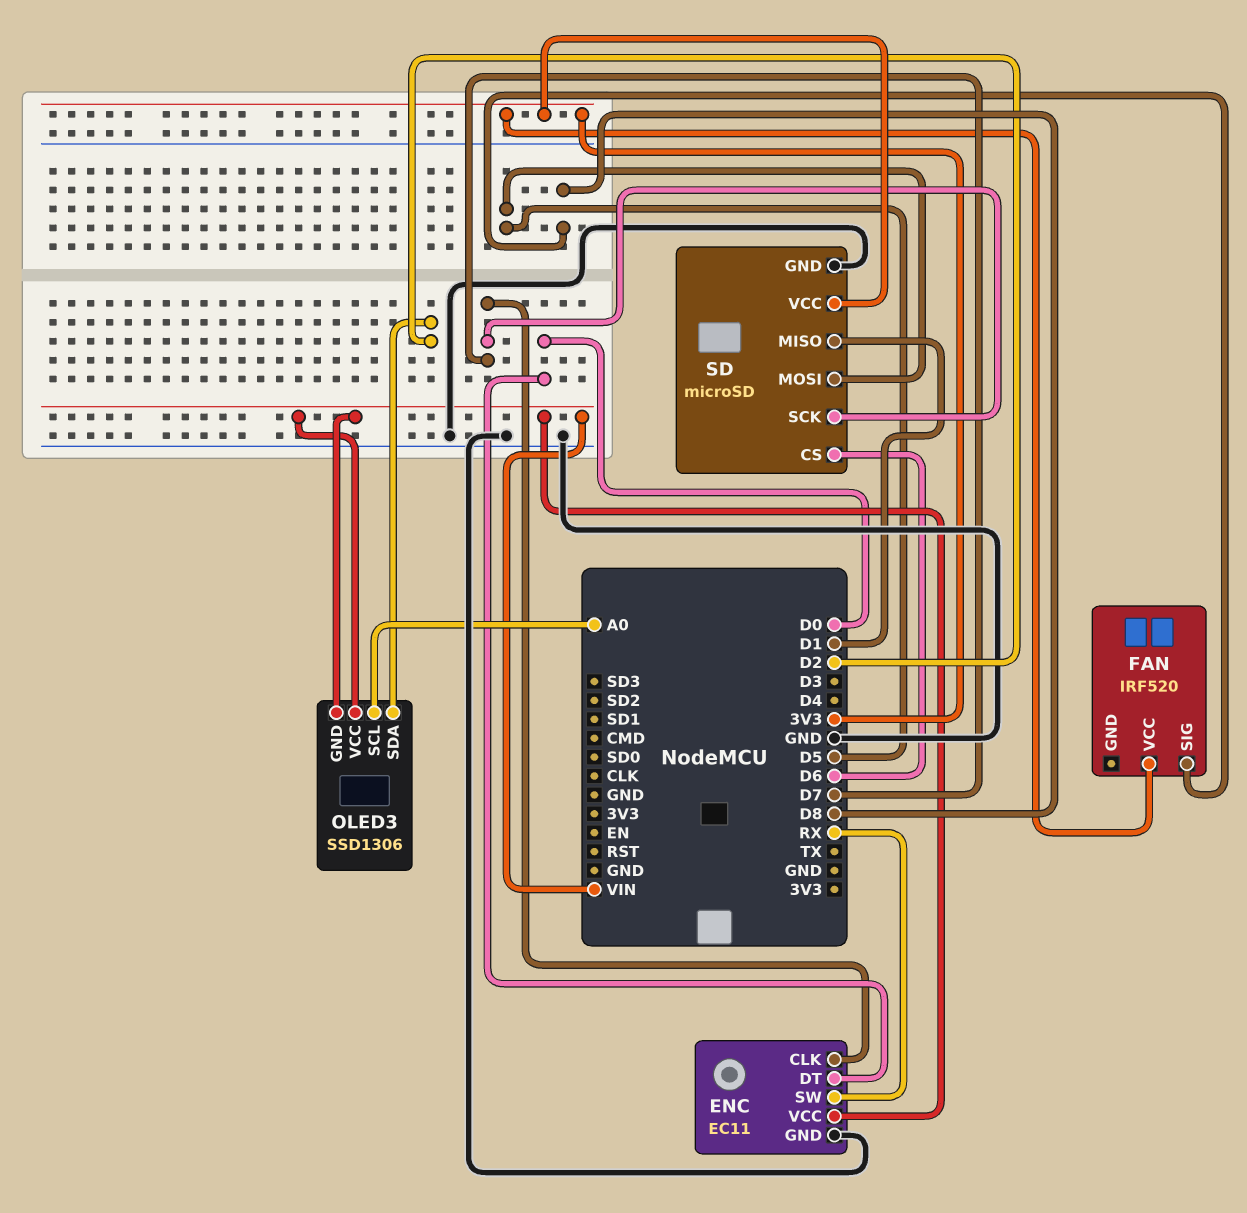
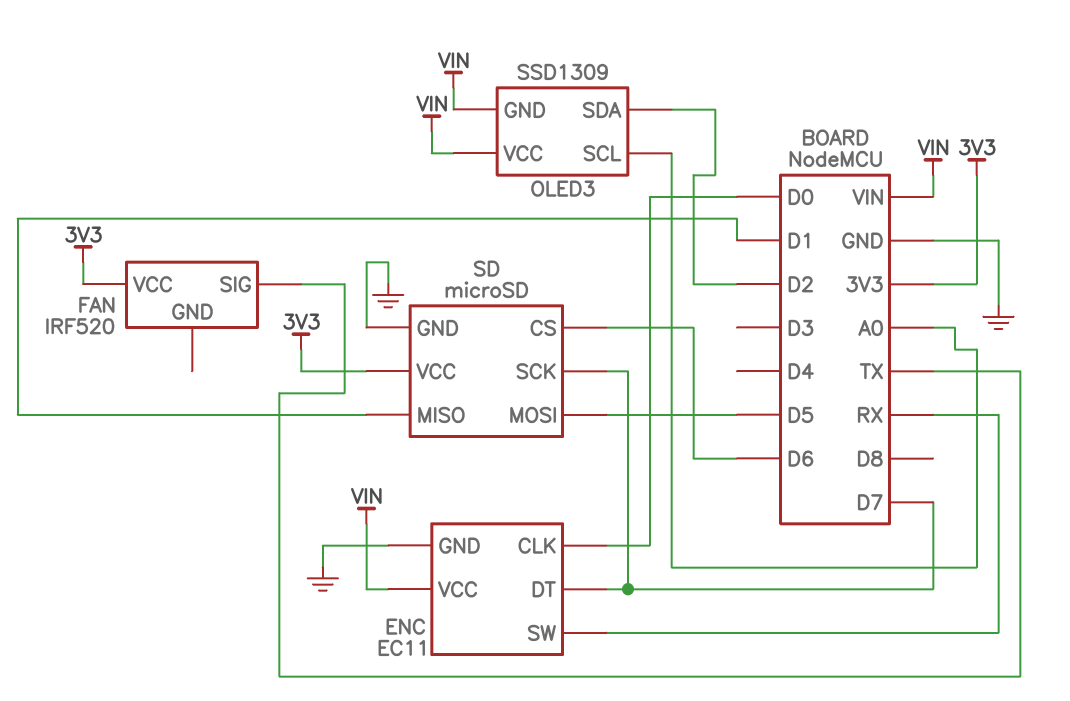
ENC pin CLK: D7 -> D0
ENC pin DT: D0 -> D7
FAN pin SIG: D8 -> TX
OLED3: SSD1306 -> SSD1309

